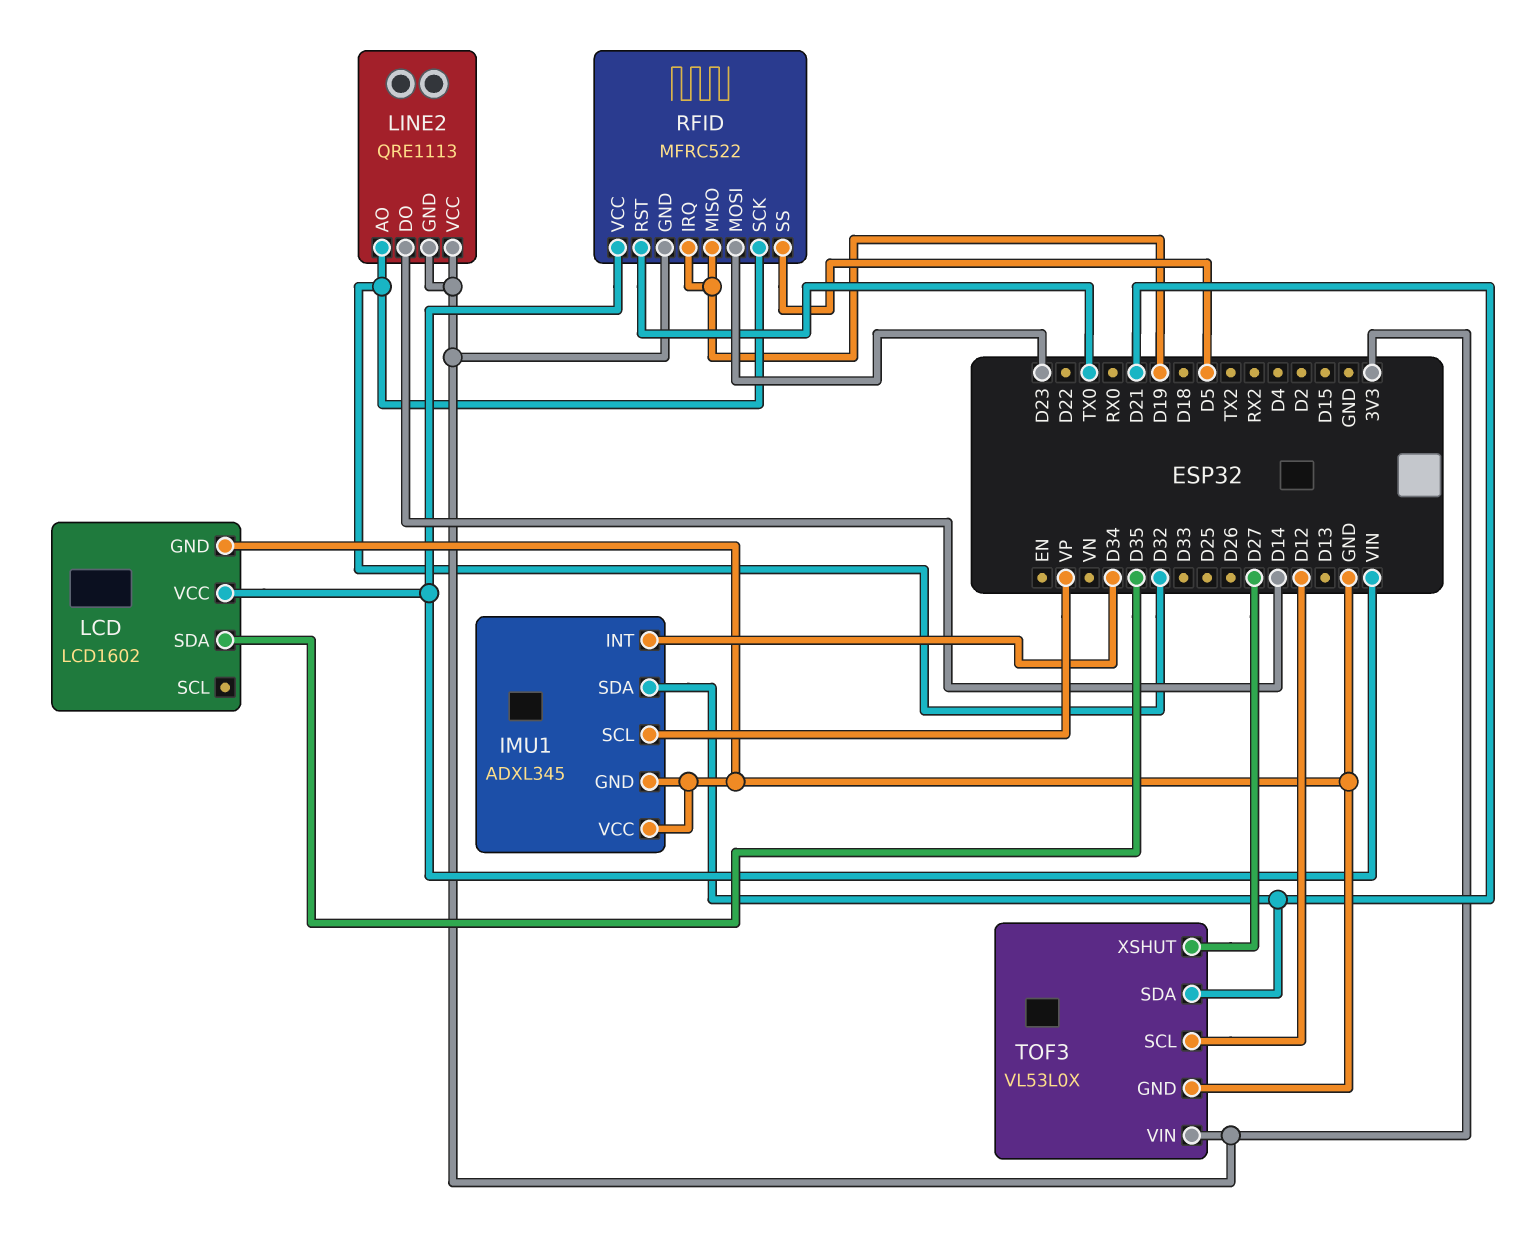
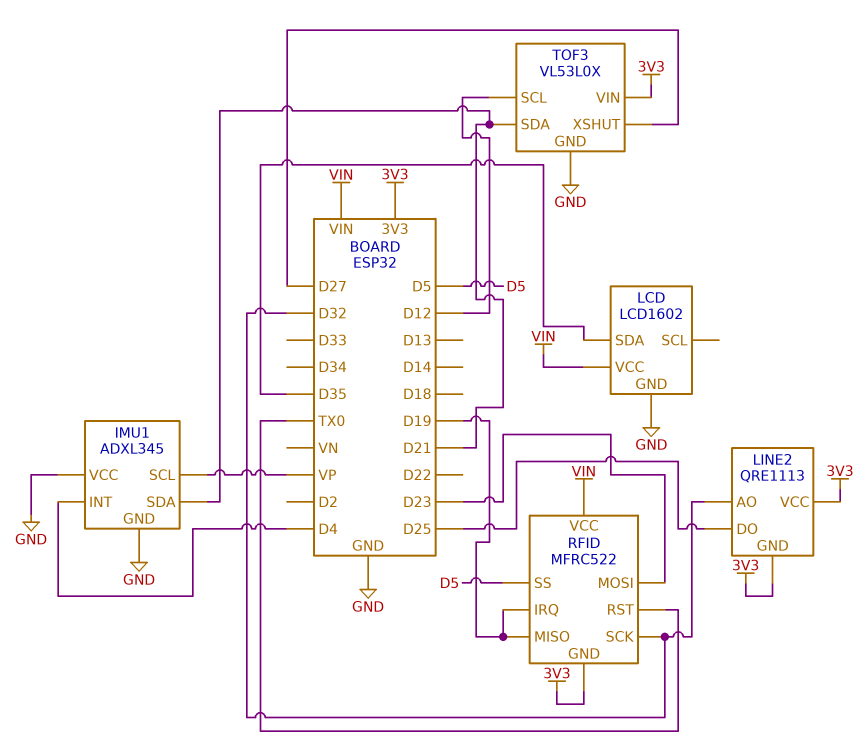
IMU1 pin INT: D34 -> D4
LINE2 pin DO: D14 -> D25

